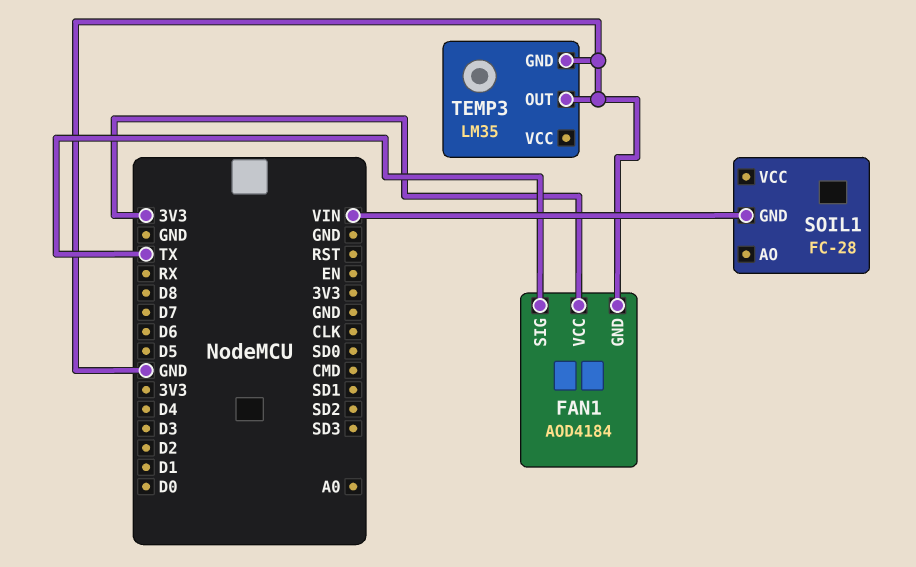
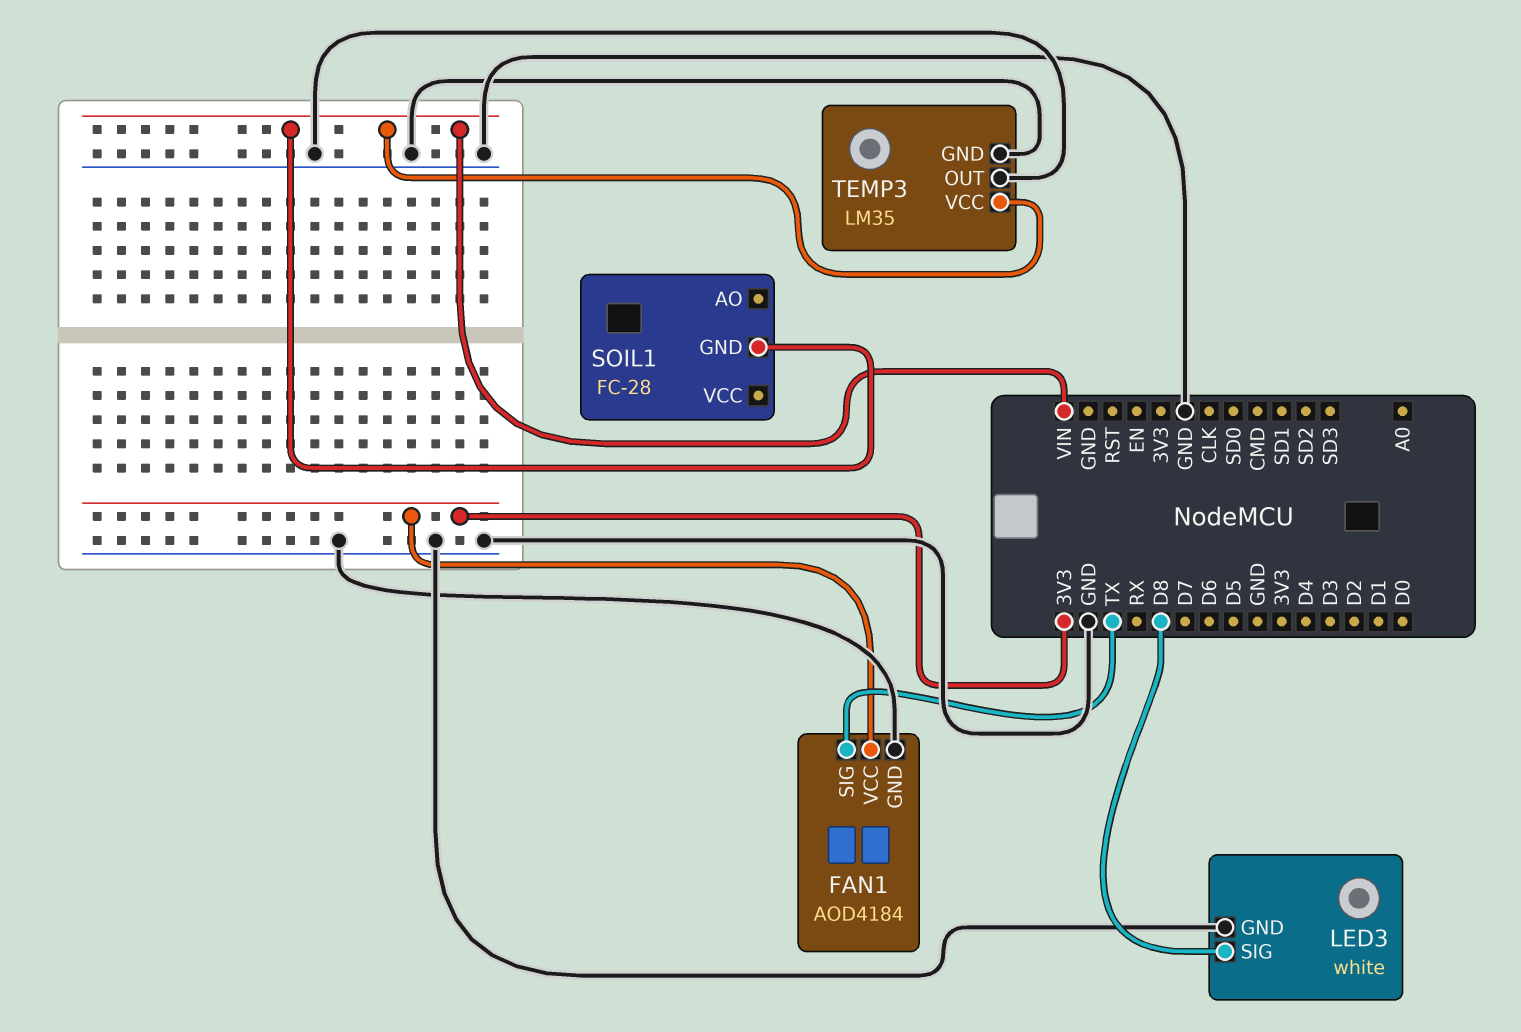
LED3: none -> white
LED3 pin GND: none -> GND
LED3 pin SIG: none -> D8
TEMP3 pin VCC: none -> VIN

